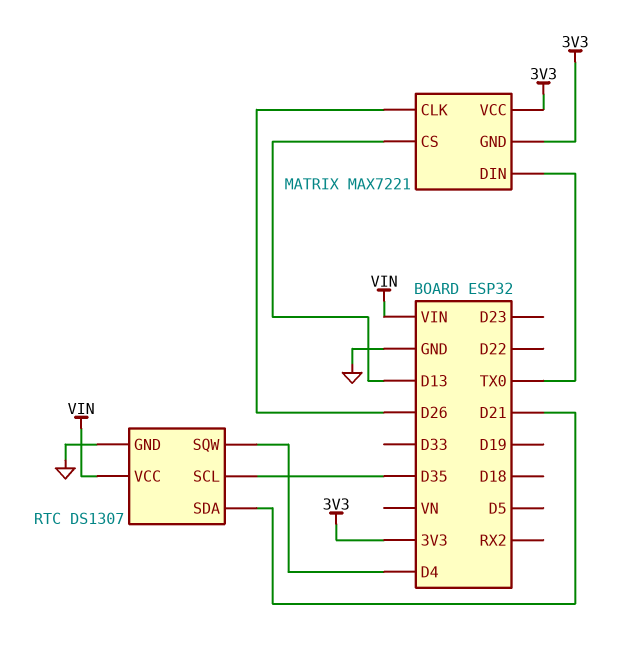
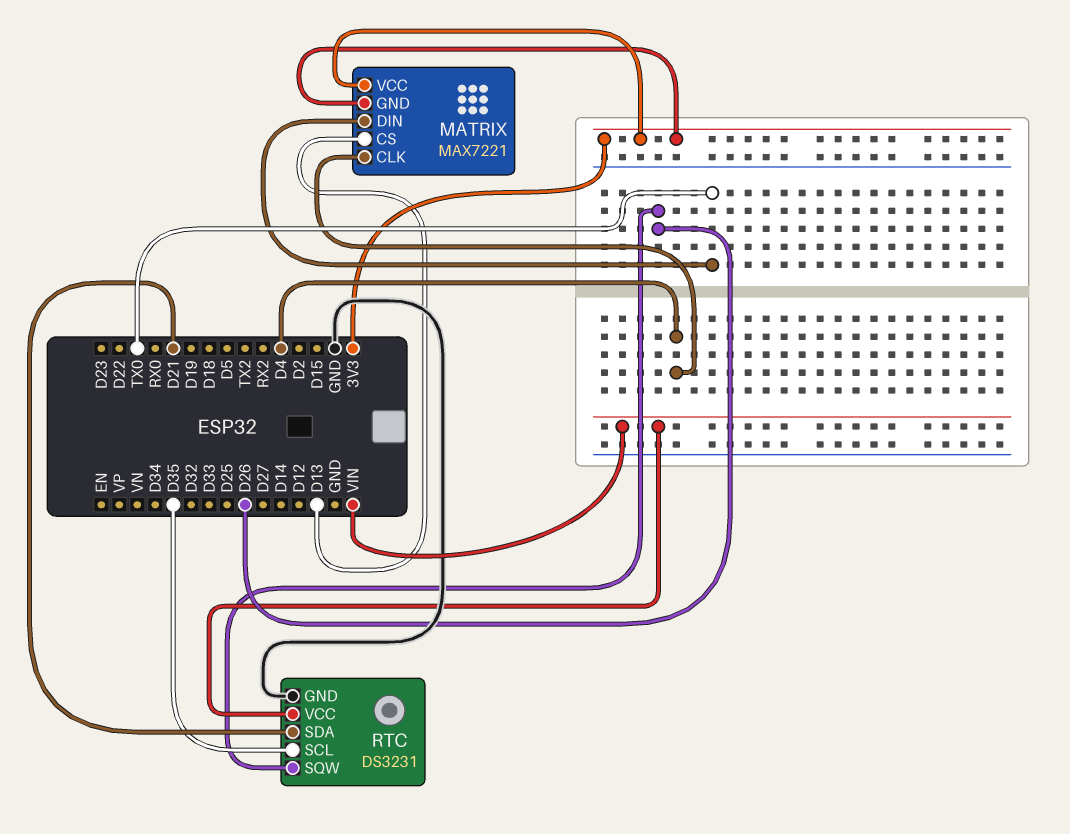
MATRIX pin CLK: D26 -> D4
RTC: DS1307 -> DS3231
RTC pin SQW: D4 -> D26

